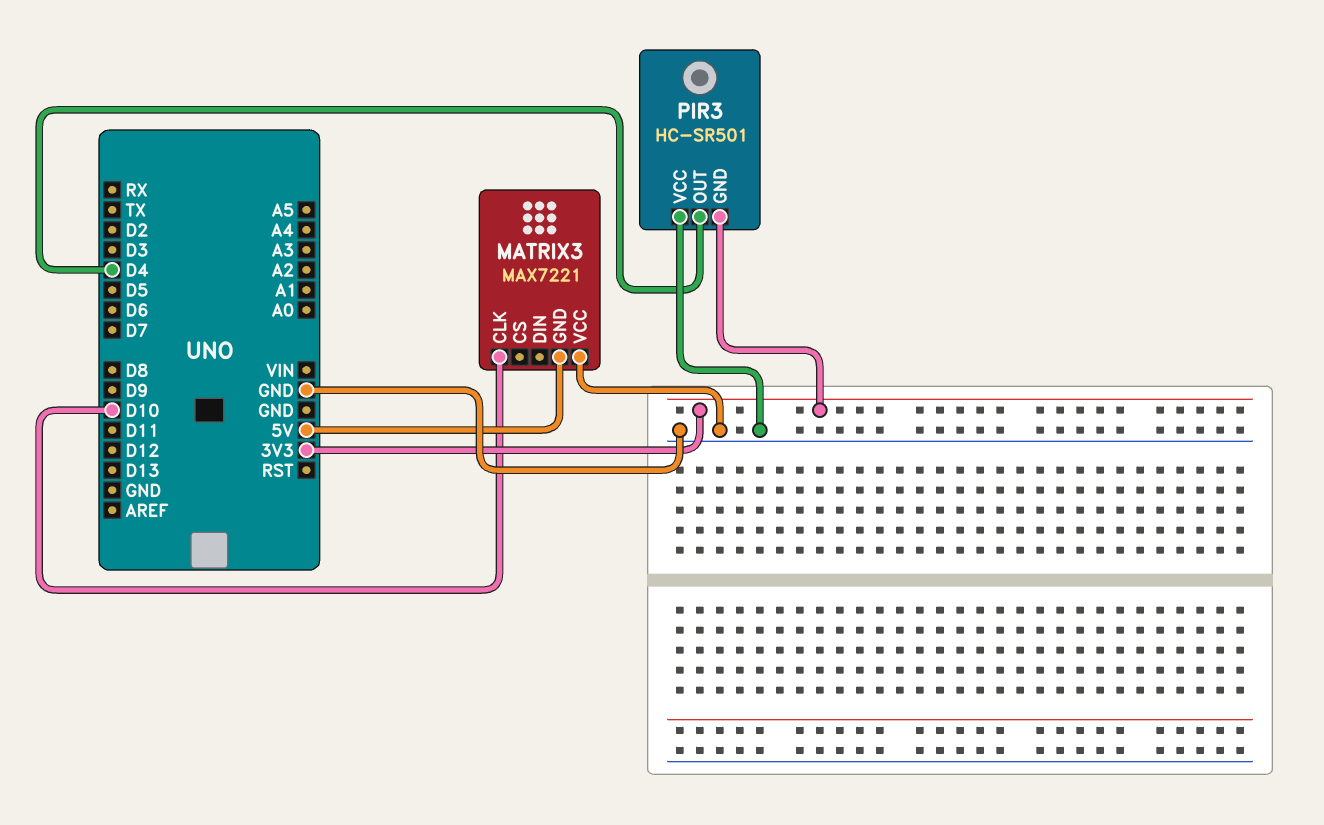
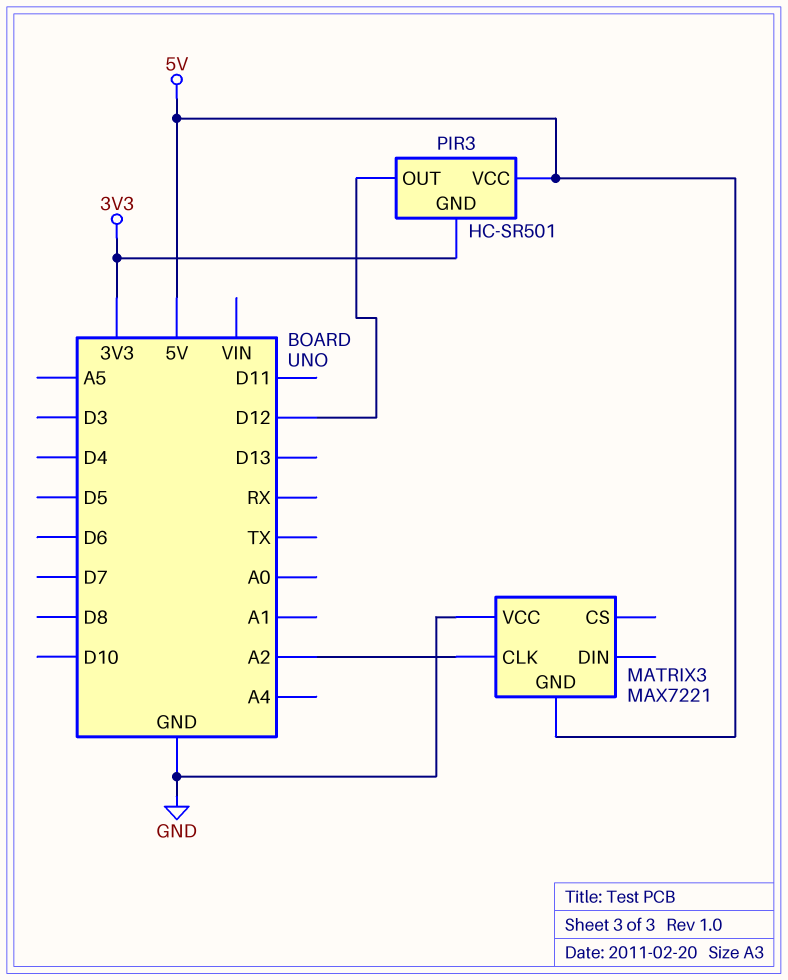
MATRIX3 pin CLK: D10 -> A2
PIR3 pin OUT: D4 -> D12
PIR3 pin VCC: GND -> 5V

